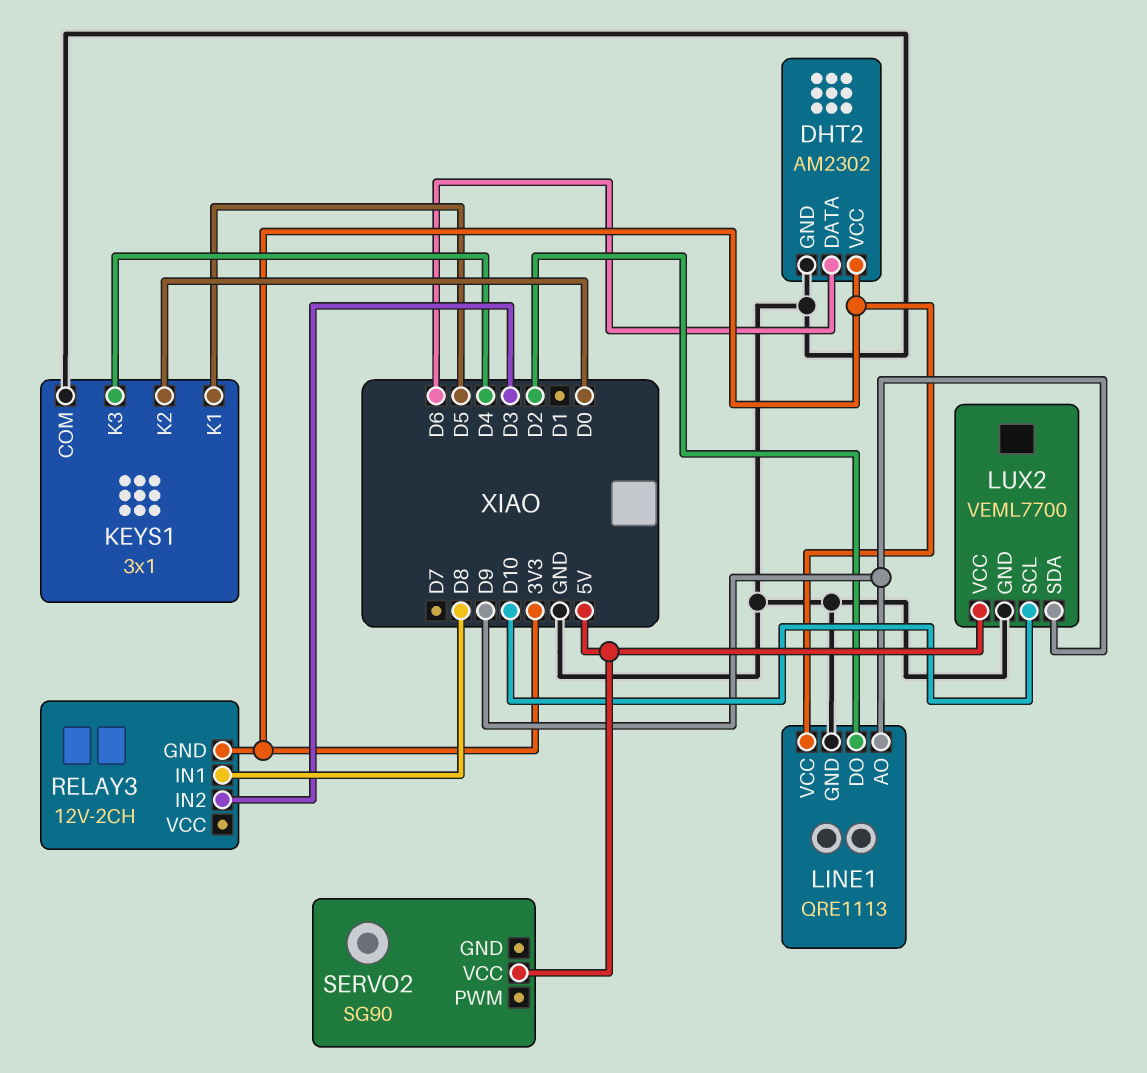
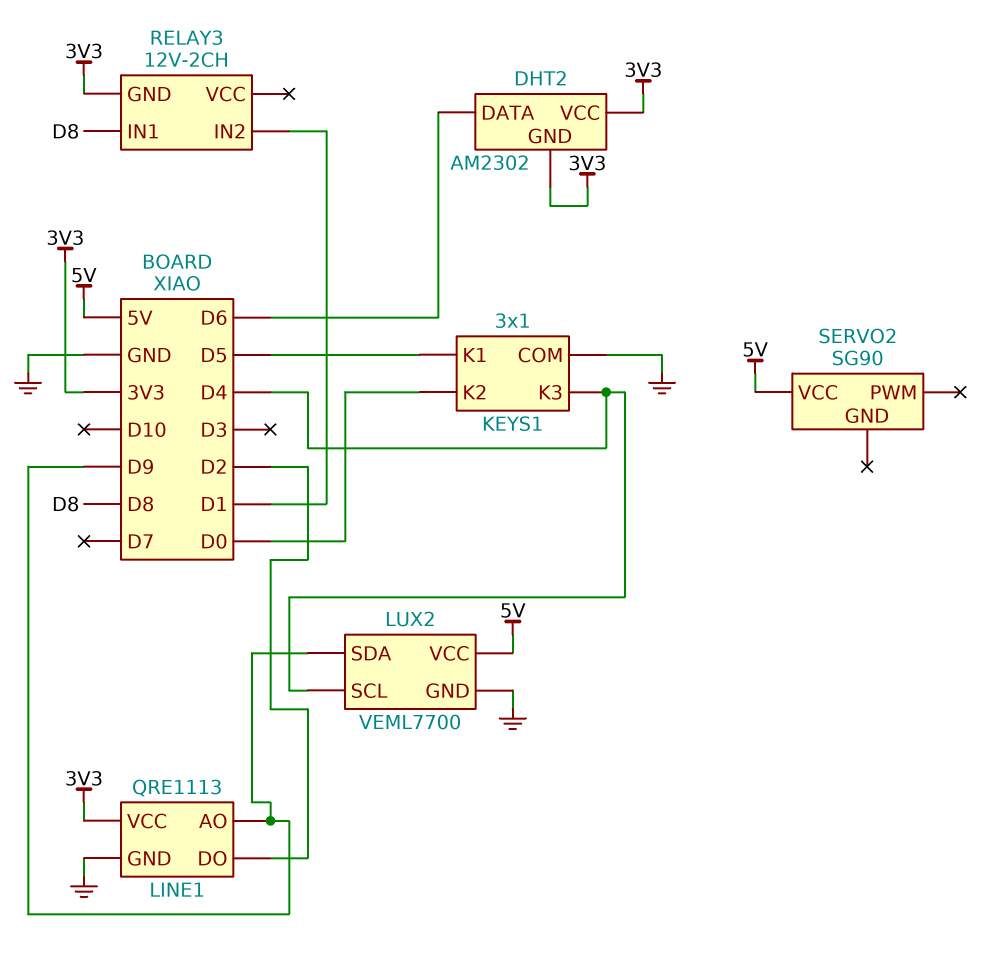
DHT2 pin GND: GND -> 3V3
LUX2 pin SCL: D10 -> D4
RELAY3 pin IN2: D3 -> D1

